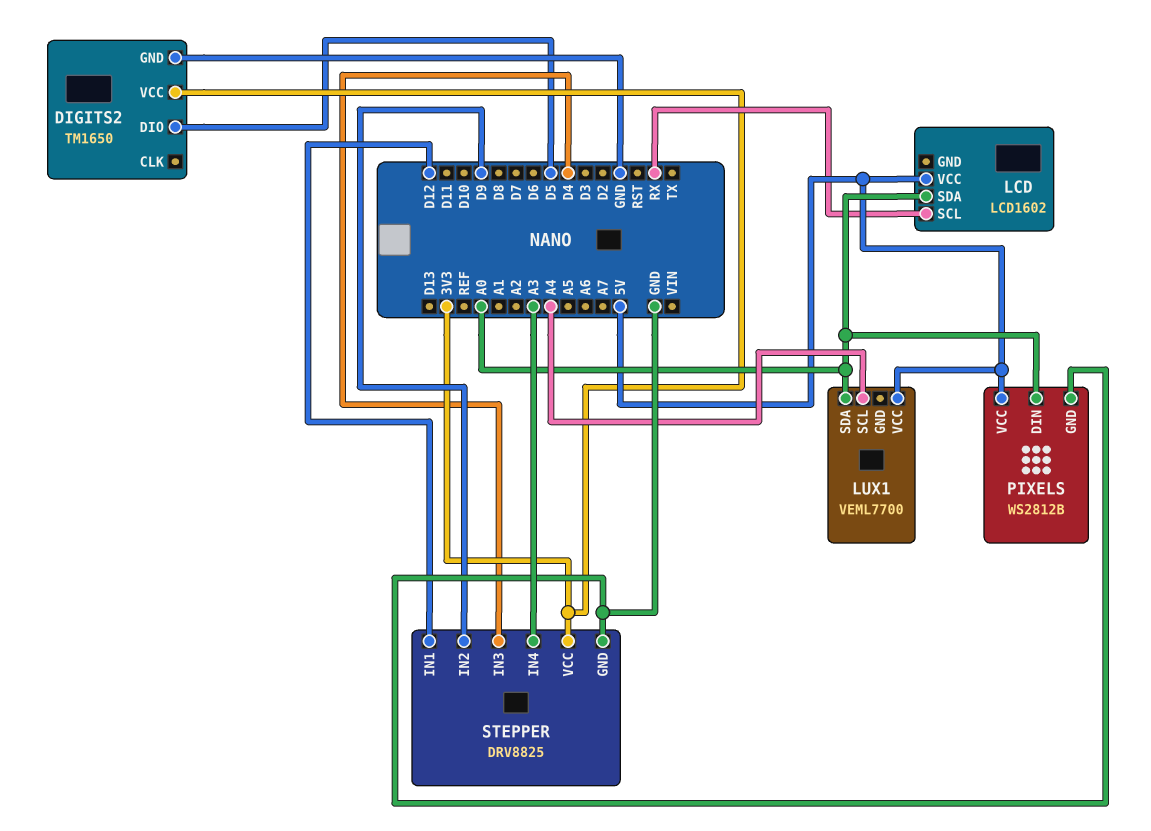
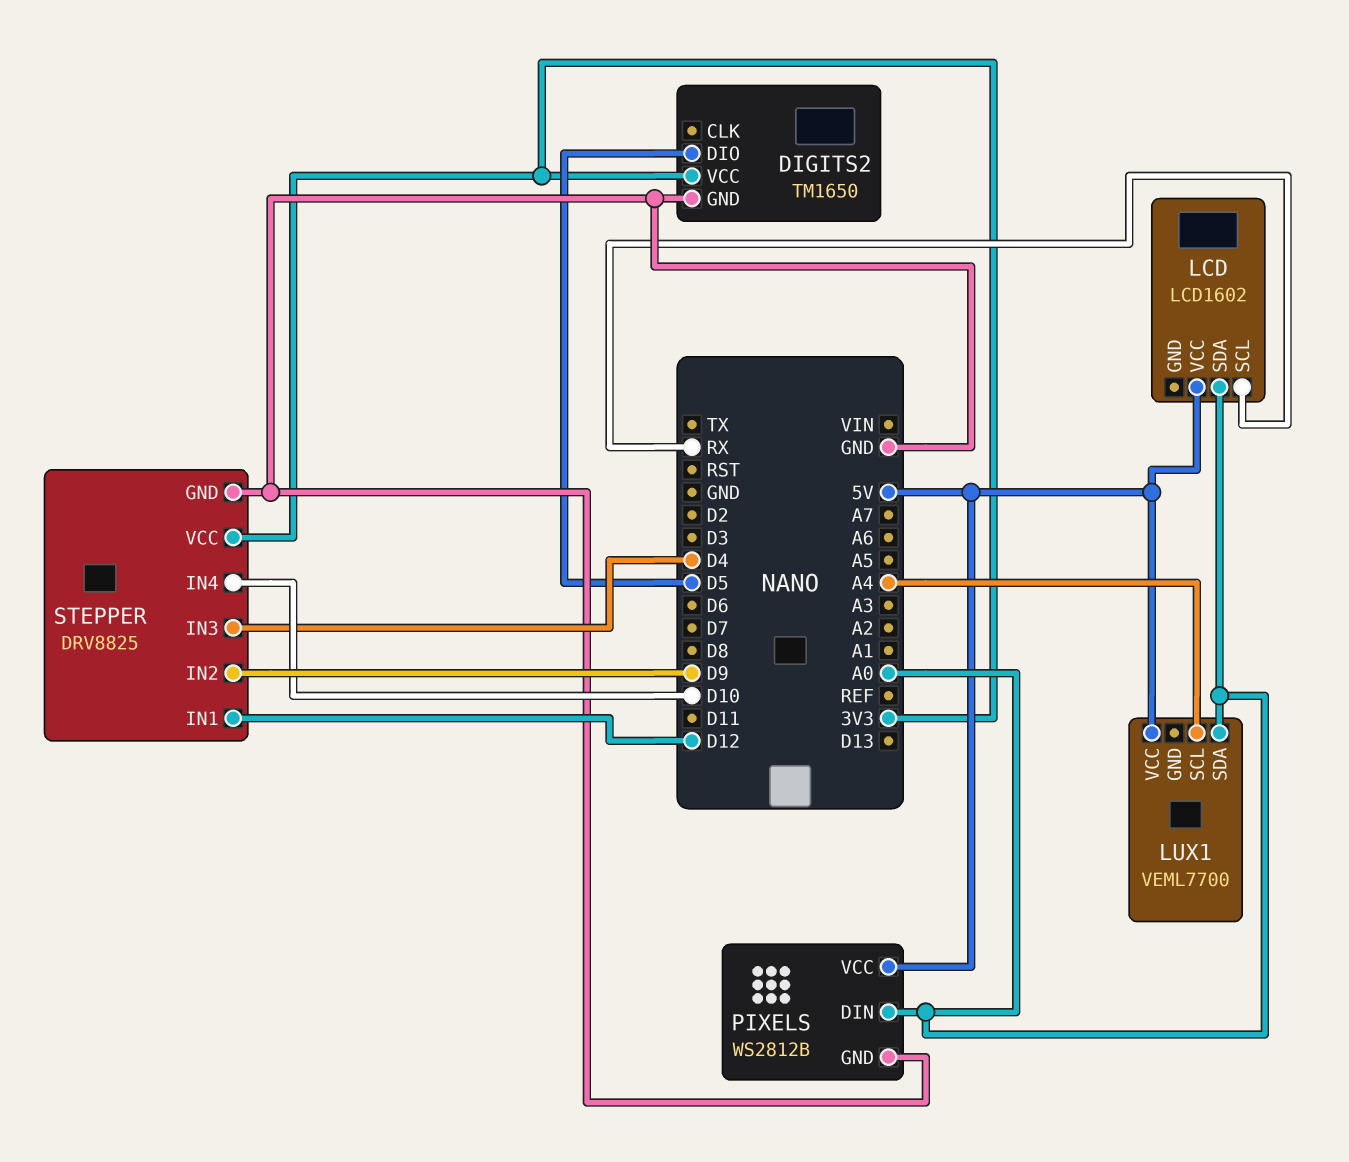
STEPPER pin IN4: A3 -> D10

